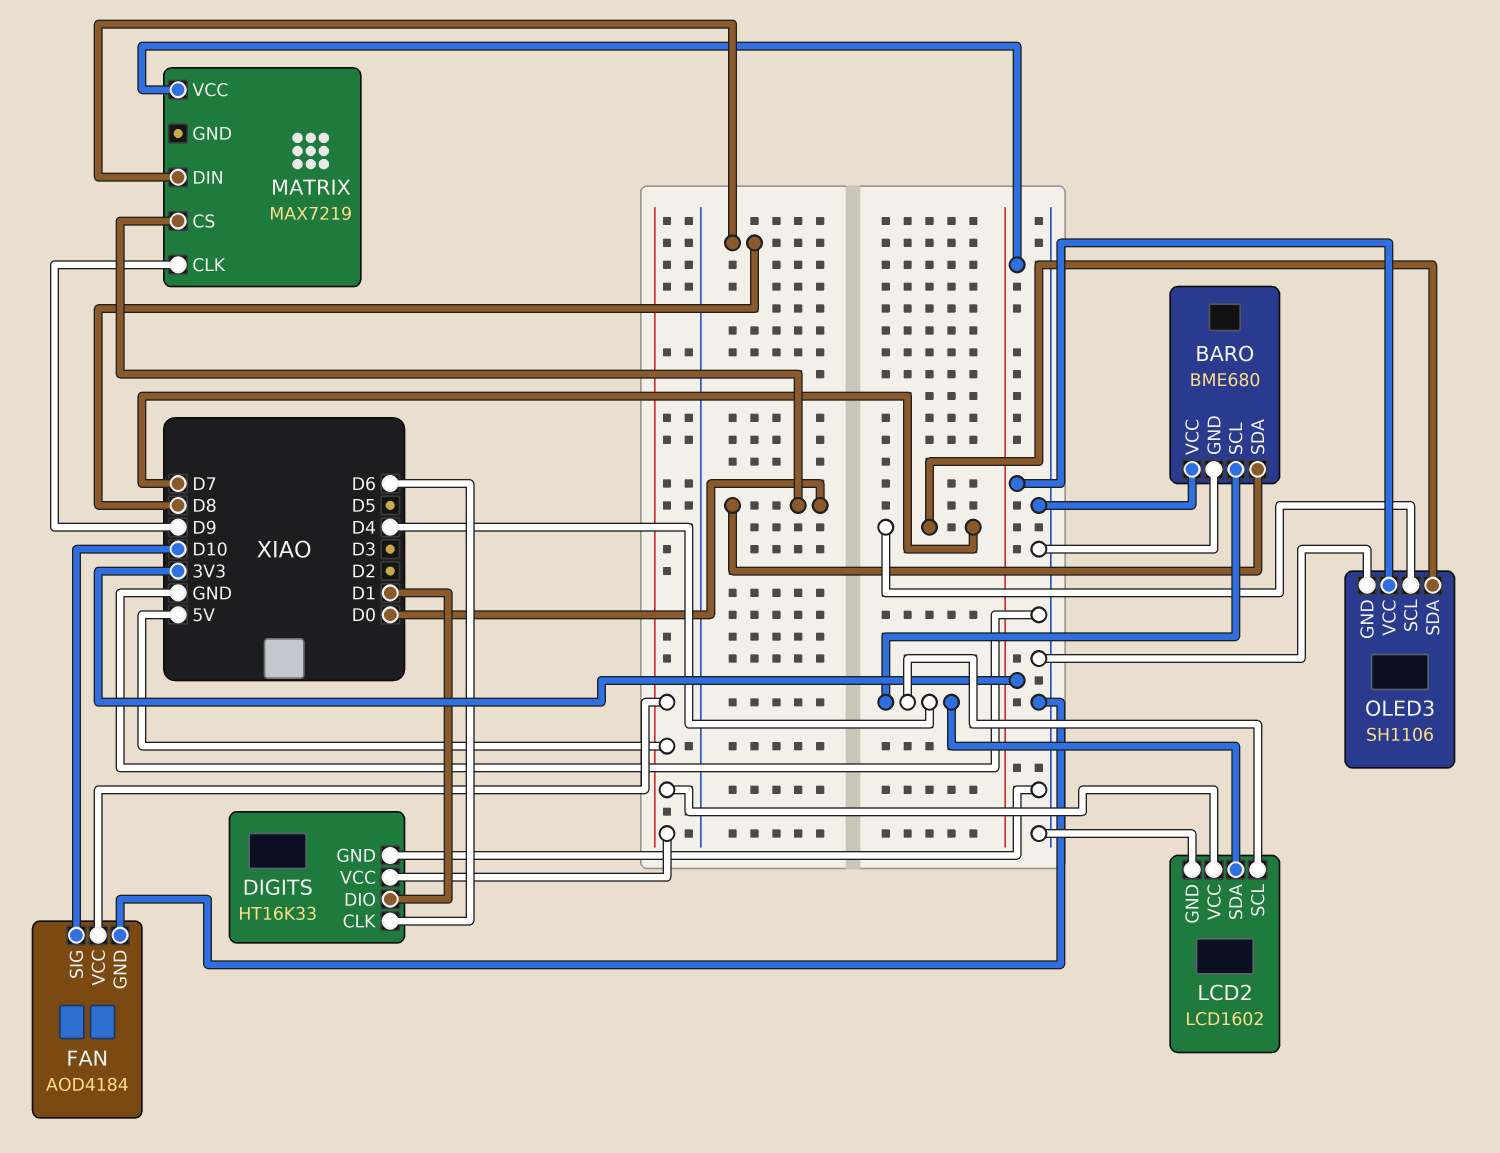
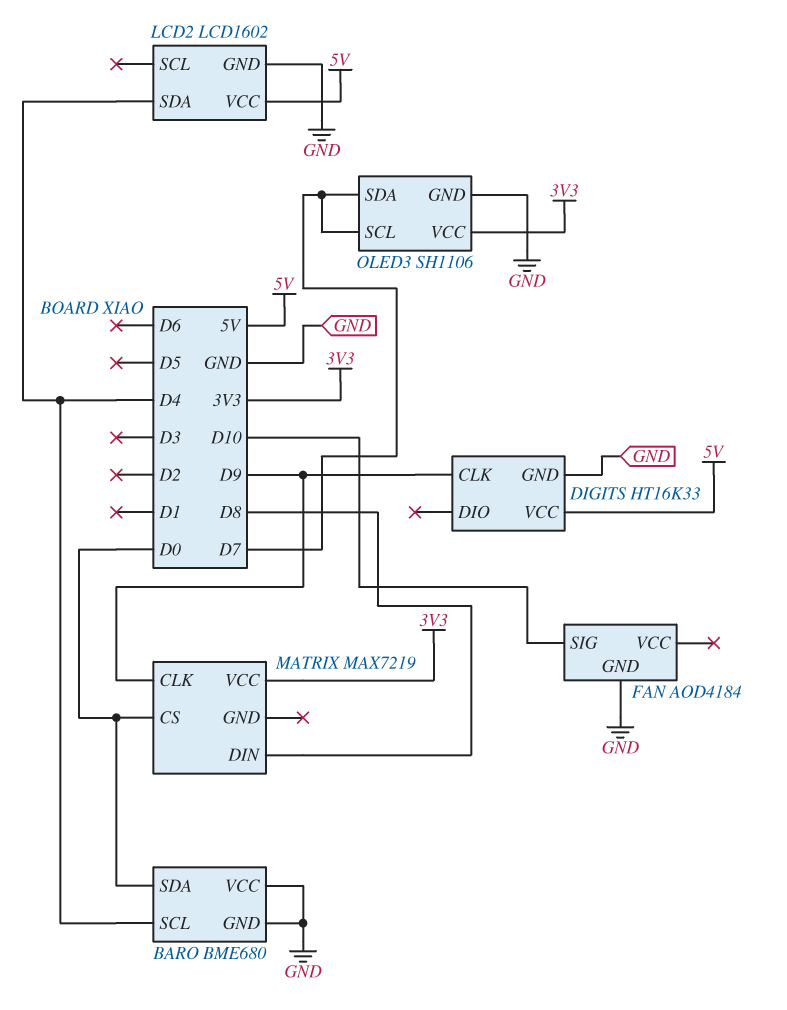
DIGITS pin CLK: D6 -> D9
DIGITS pin DIO: D1 -> none
FAN pin VCC: 5V -> none
LCD2 pin SCL: D4 -> none

